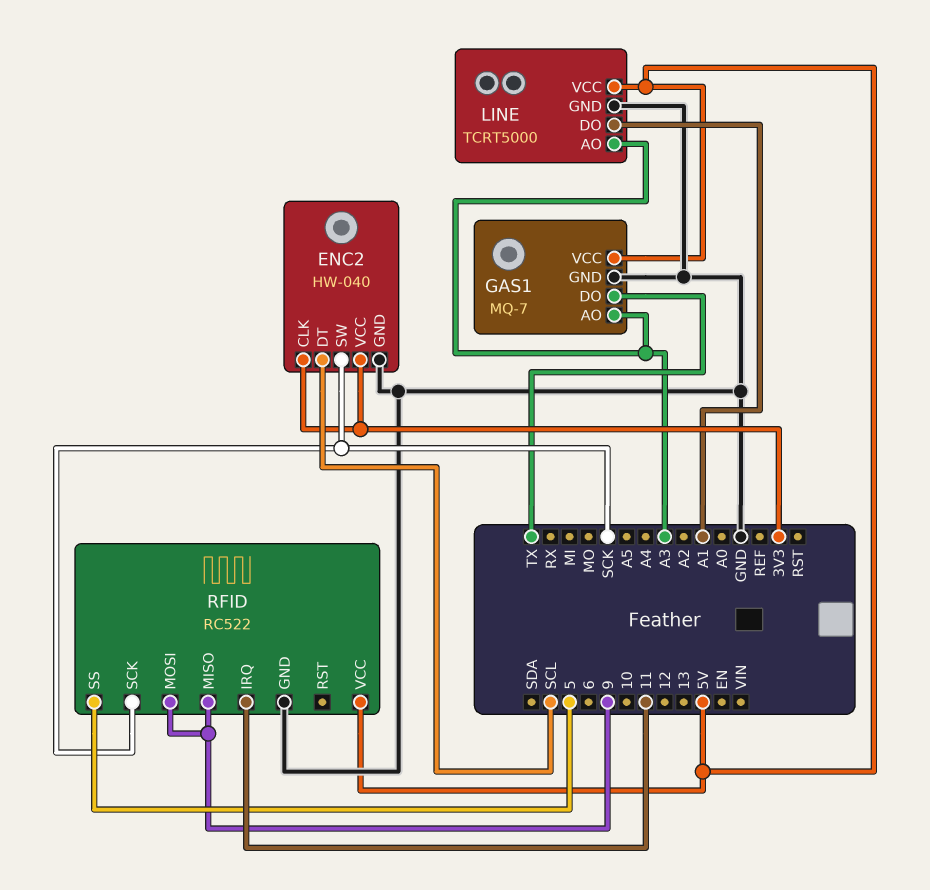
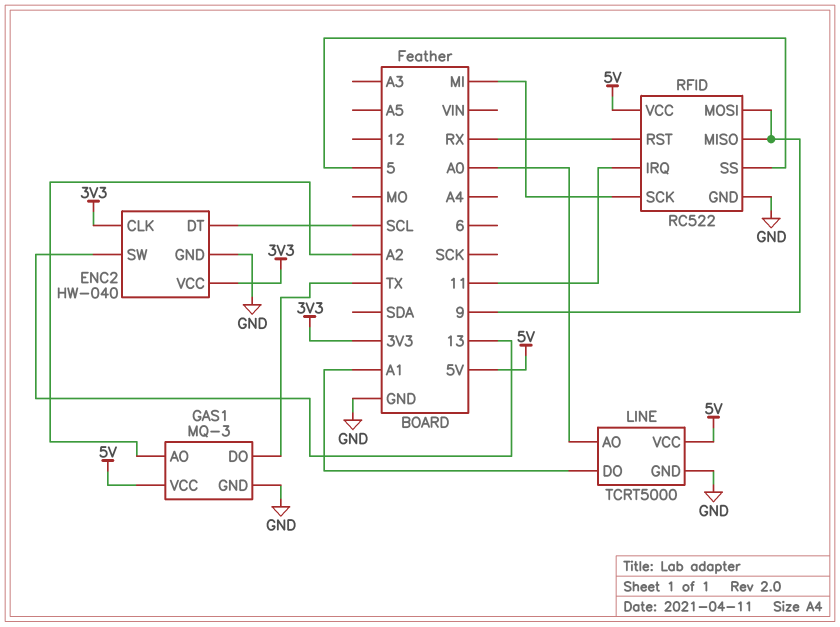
ENC2 pin SW: SCK -> 13
GAS1: MQ-7 -> MQ-3
GAS1 pin AO: A3 -> A2
LINE pin AO: A3 -> A0
RFID pin RST: none -> RX
RFID pin SCK: SCK -> MI

